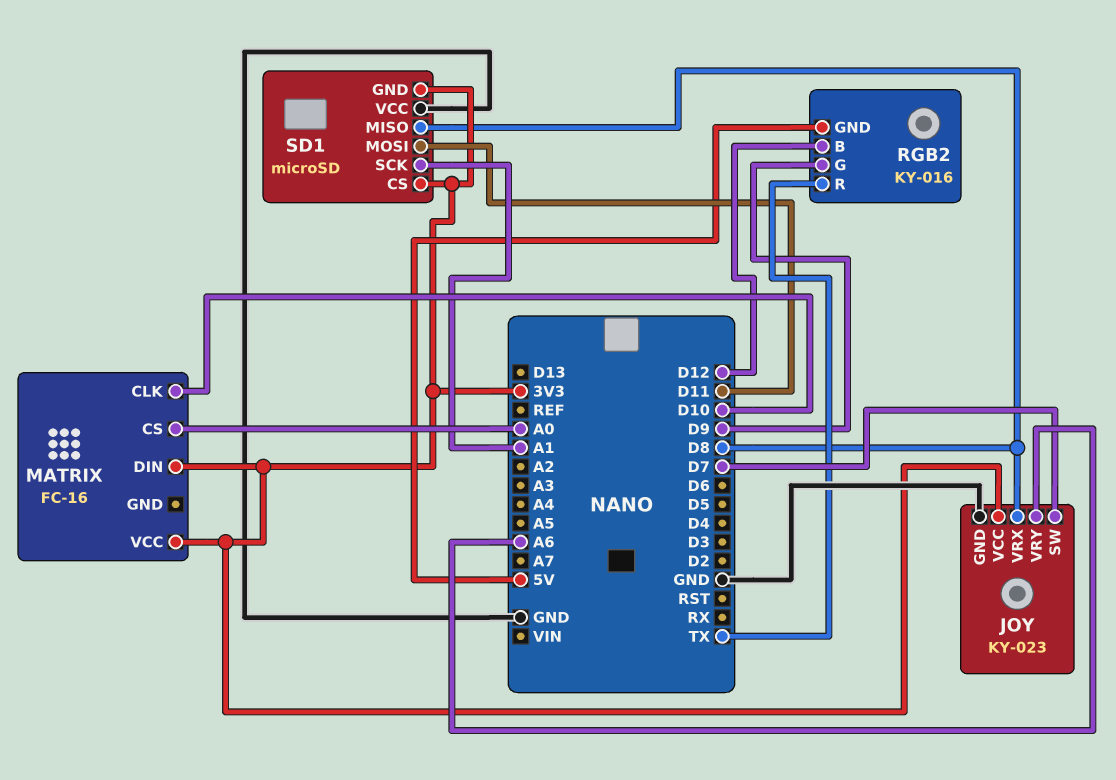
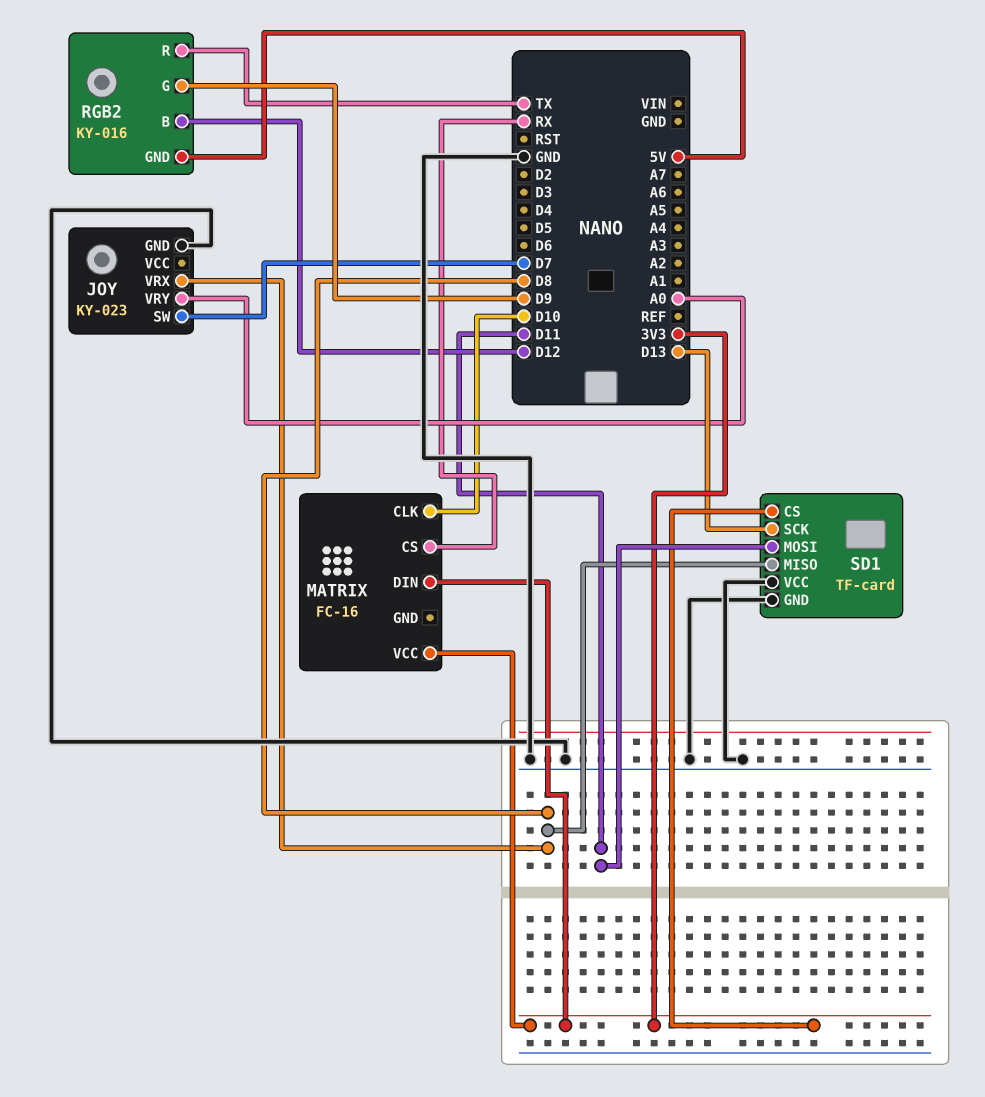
JOY pin VCC: 3V3 -> none
JOY pin VRY: A6 -> A0
MATRIX pin CS: A0 -> RX
SD1: microSD -> TF-card
SD1 pin GND: 3V3 -> GND
SD1 pin SCK: A1 -> D13

